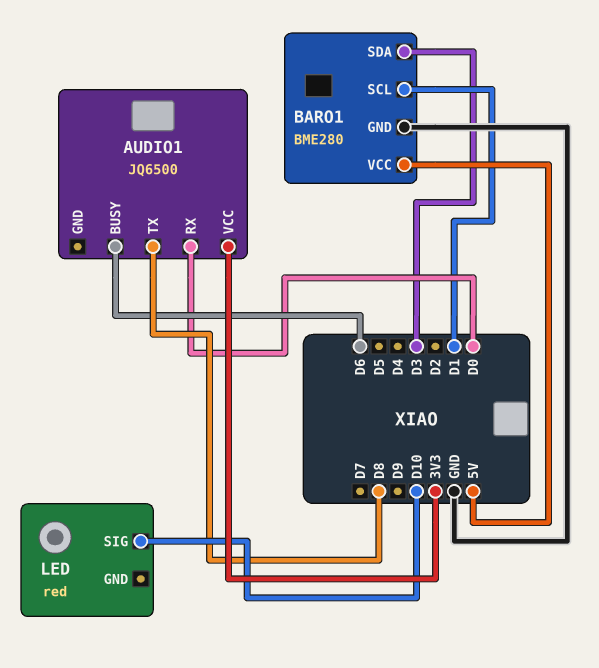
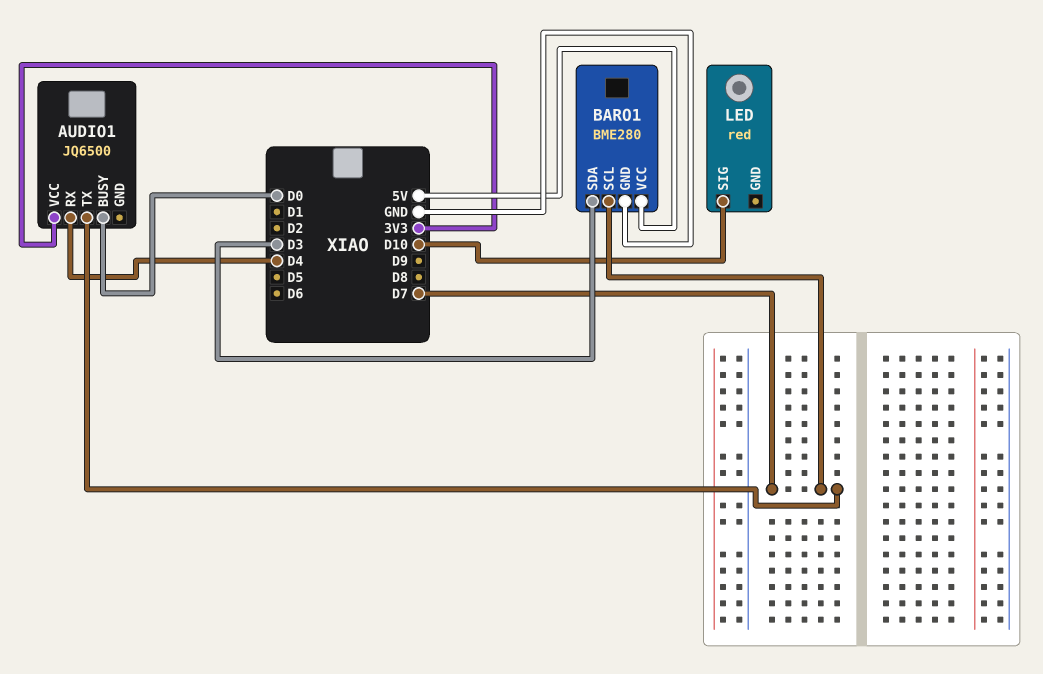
AUDIO1 pin BUSY: D6 -> D0
AUDIO1 pin RX: D0 -> D4
AUDIO1 pin TX: D8 -> D7
BARO1 pin SCL: D1 -> D7

